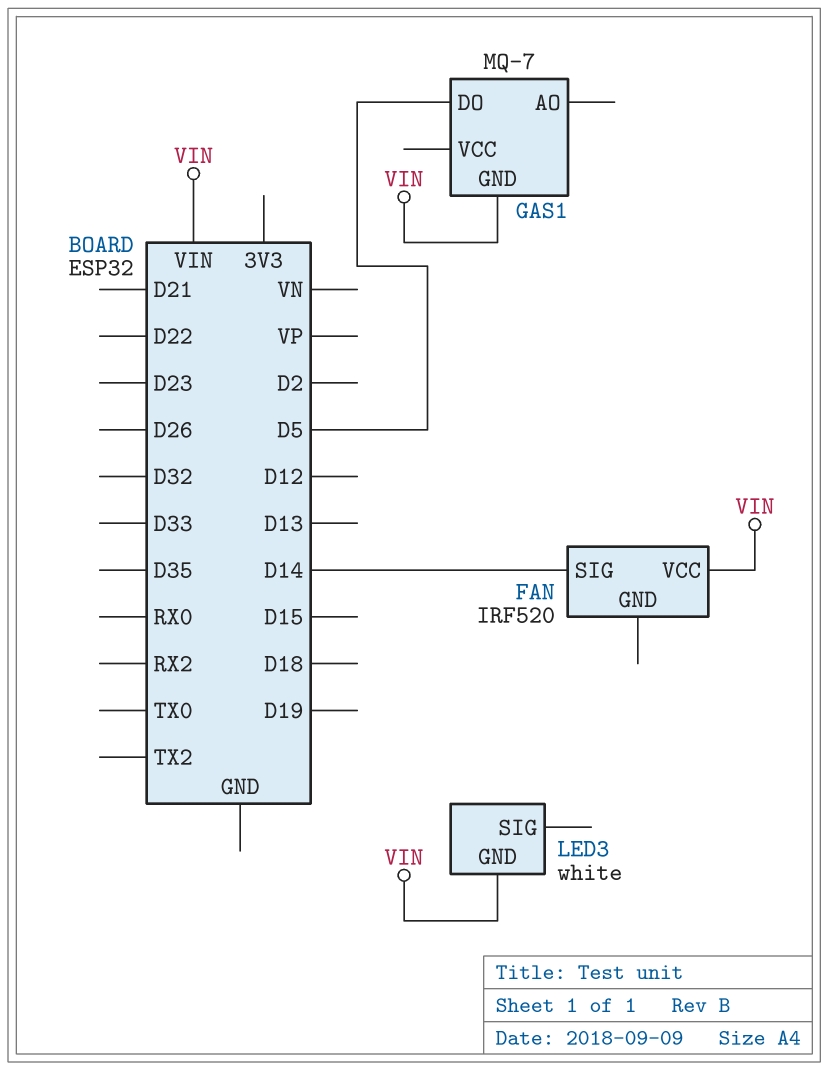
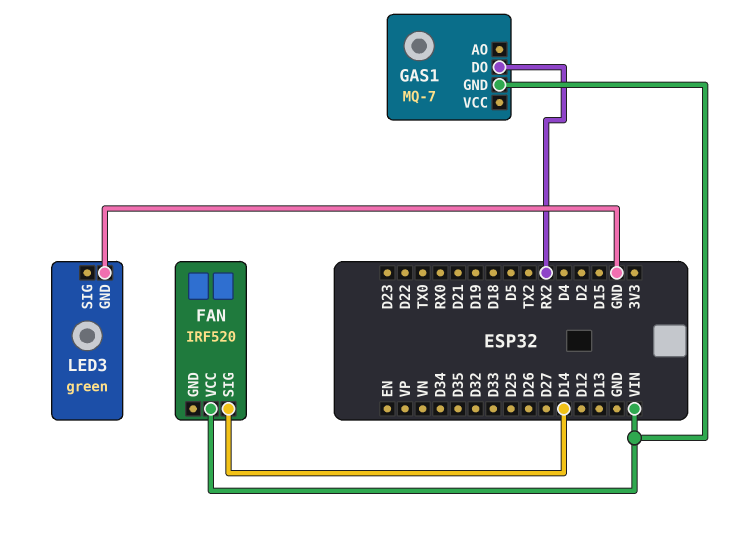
GAS1 pin DO: D5 -> RX2
LED3: white -> green
LED3 pin GND: VIN -> GND

